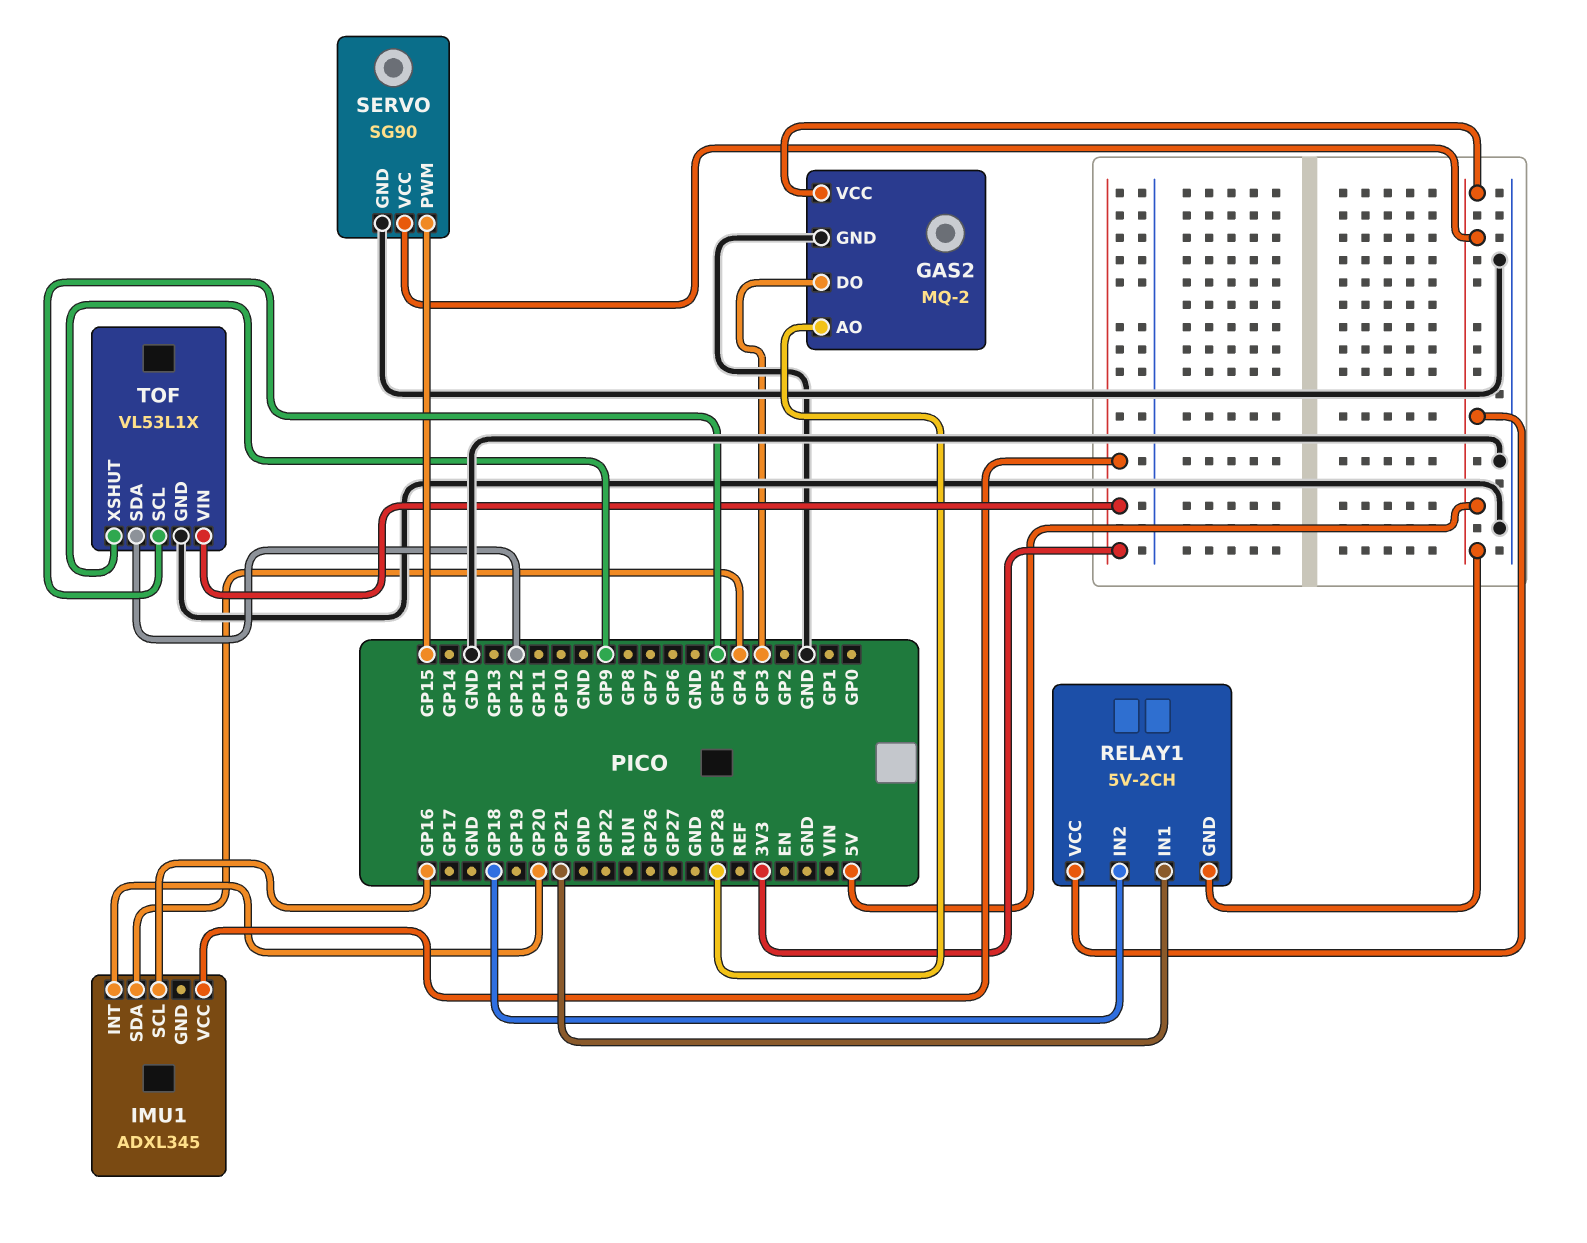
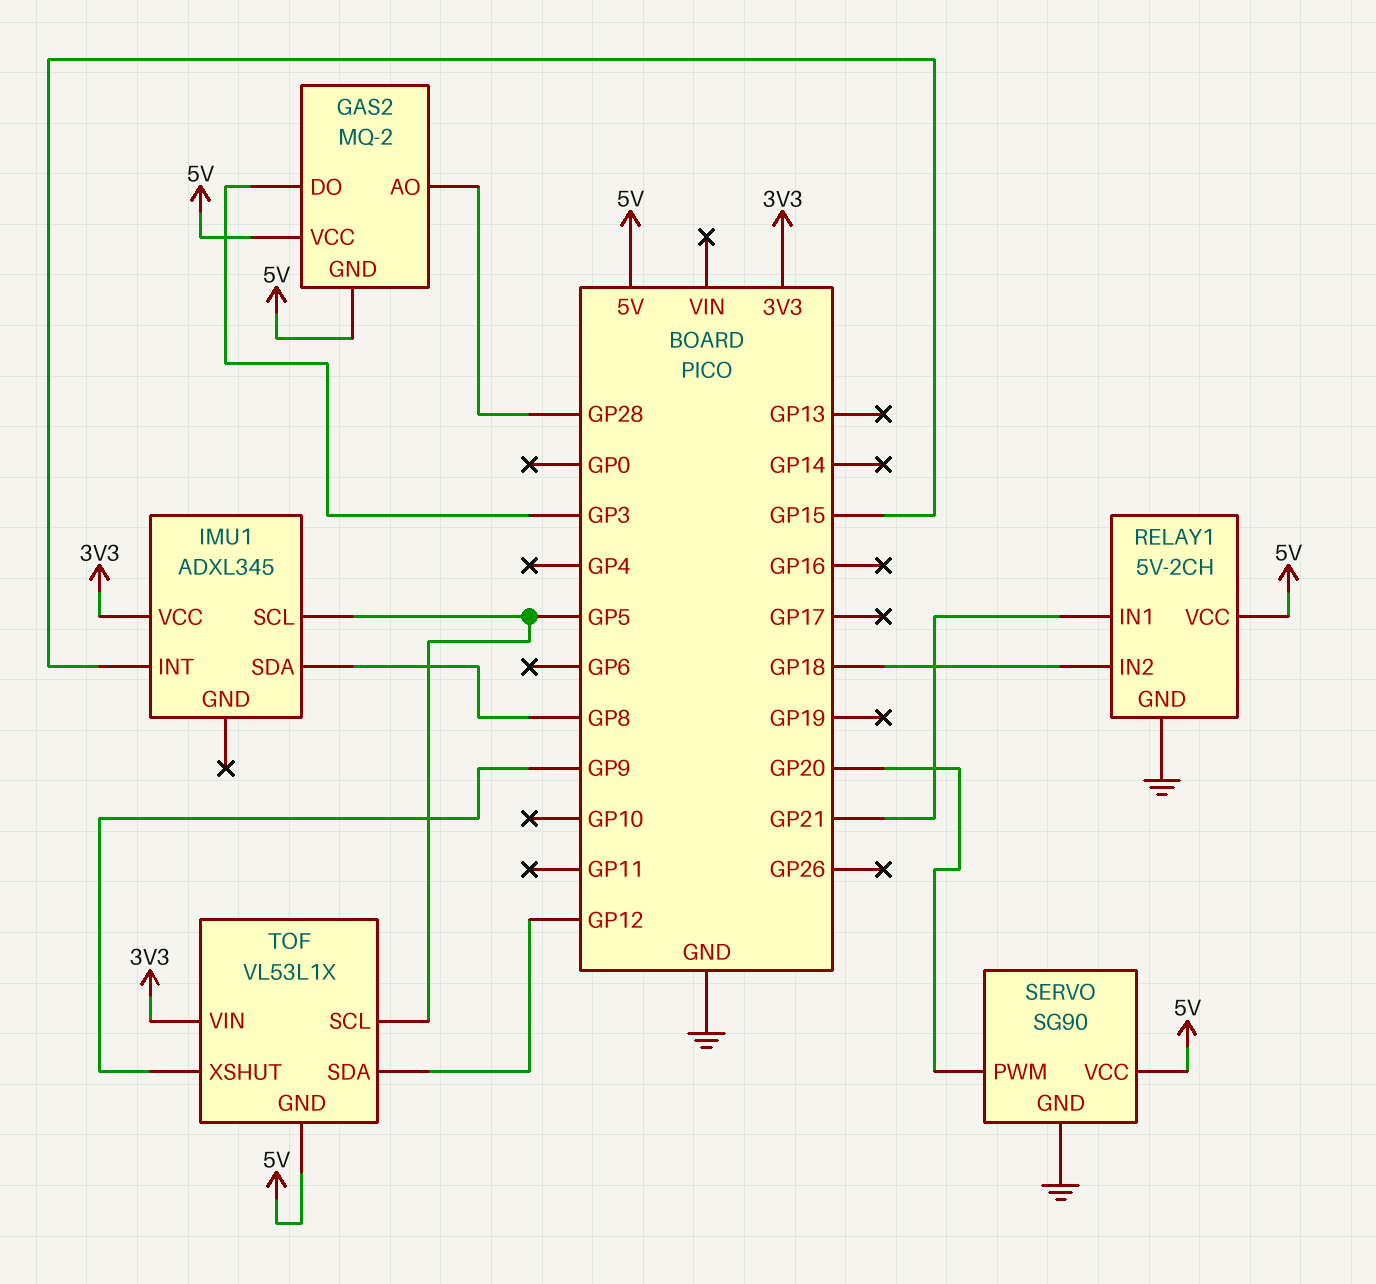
GAS2 pin GND: GND -> 5V
IMU1 pin INT: GP20 -> GP15
IMU1 pin SCL: GP16 -> GP5
IMU1 pin SDA: GP4 -> GP8
RELAY1 pin GND: 5V -> GND
SERVO pin PWM: GP15 -> GP20
TOF pin GND: GND -> 5V

